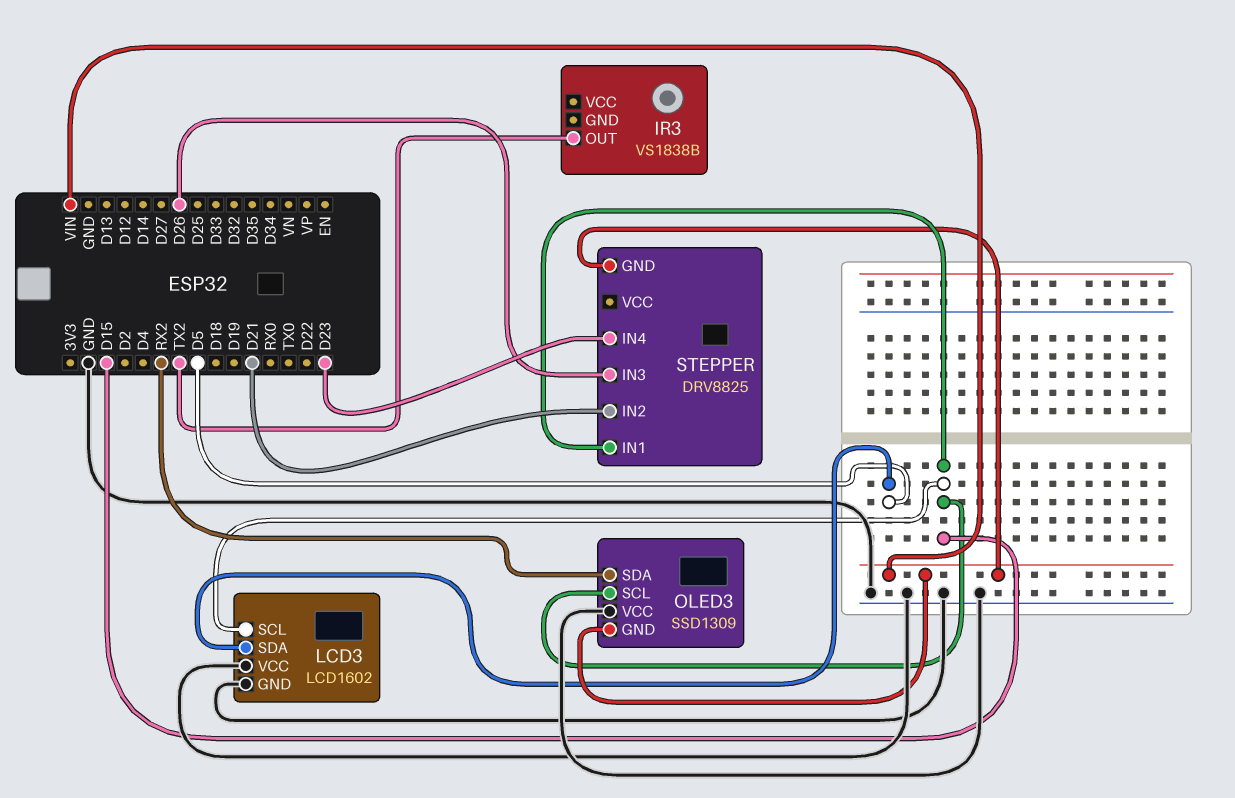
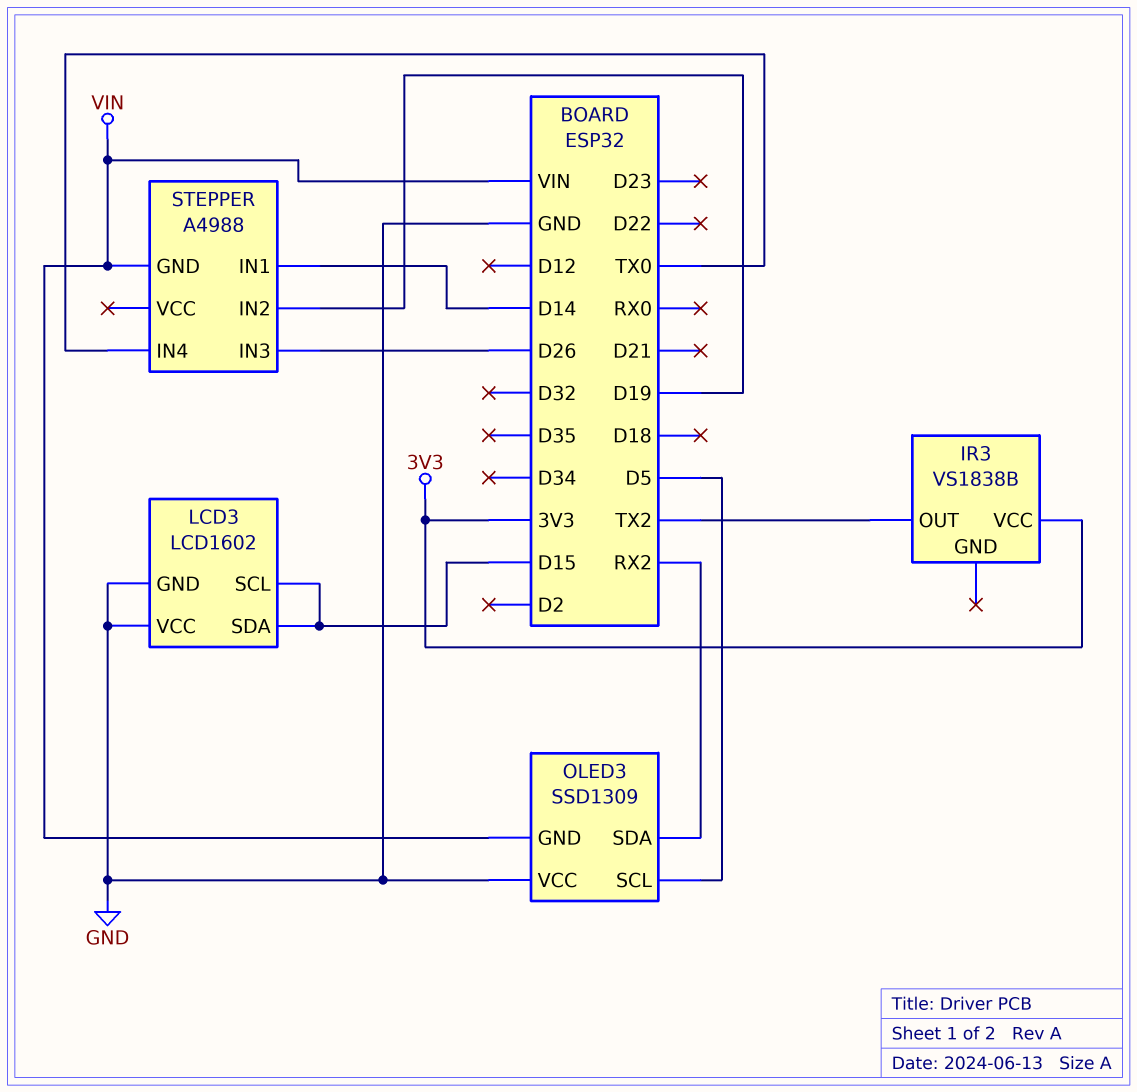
IR3 pin VCC: none -> 3V3
LCD3 pin SDA: D5 -> D15
OLED3 pin SCL: D15 -> D5
STEPPER: DRV8825 -> A4988
STEPPER pin IN1: D15 -> D14
STEPPER pin IN2: D21 -> D19
STEPPER pin IN4: D23 -> TX0

